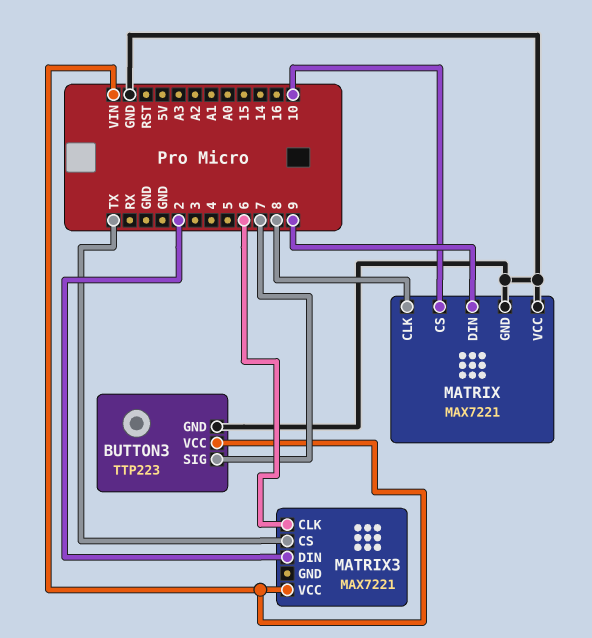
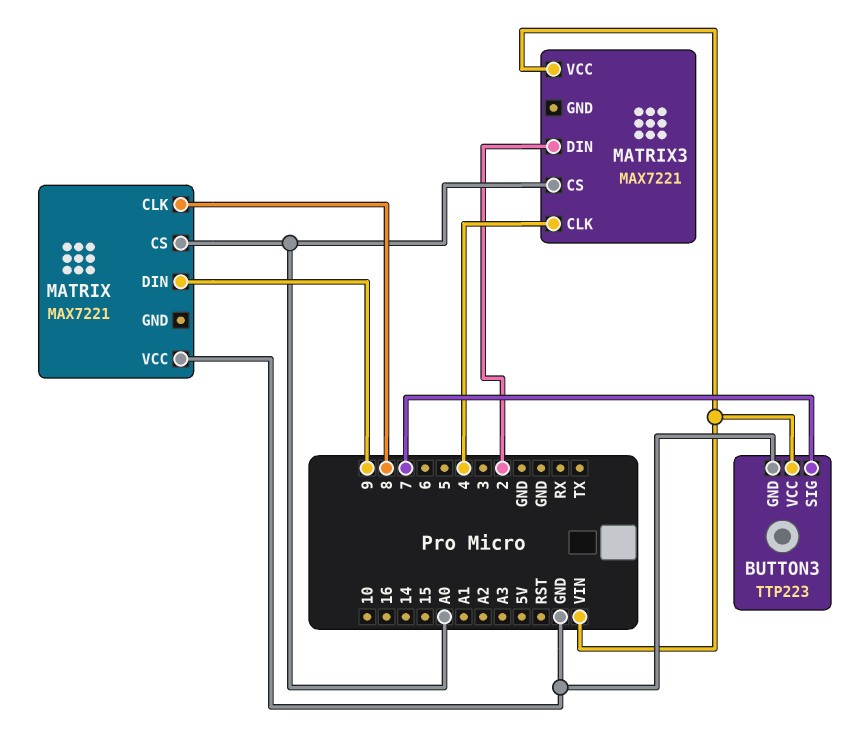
MATRIX pin CS: 10 -> A0
MATRIX pin GND: GND -> none
MATRIX3 pin CLK: 6 -> 4
MATRIX3 pin CS: TX -> A0

